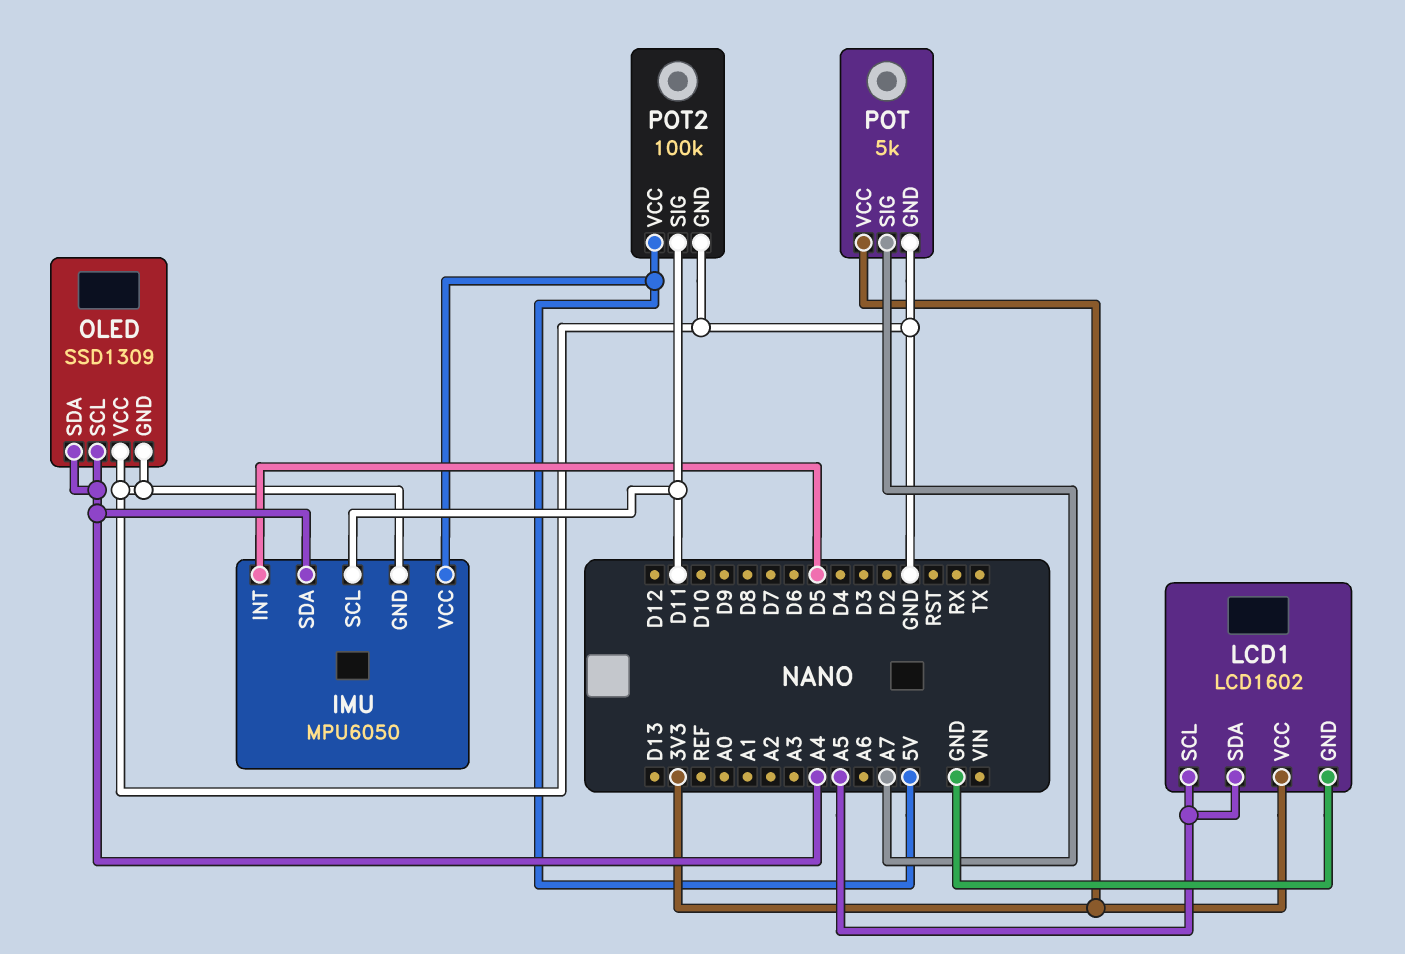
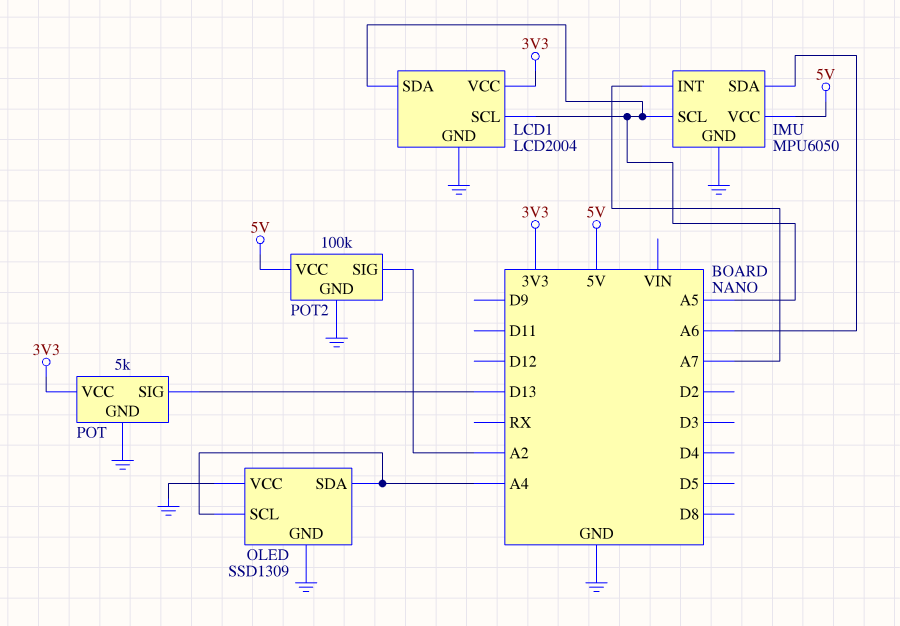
IMU pin INT: D5 -> A7
IMU pin SCL: D11 -> A5
IMU pin SDA: A4 -> A6
LCD1: LCD1602 -> LCD2004
POT pin SIG: A7 -> D13
POT2 pin SIG: D11 -> A2

